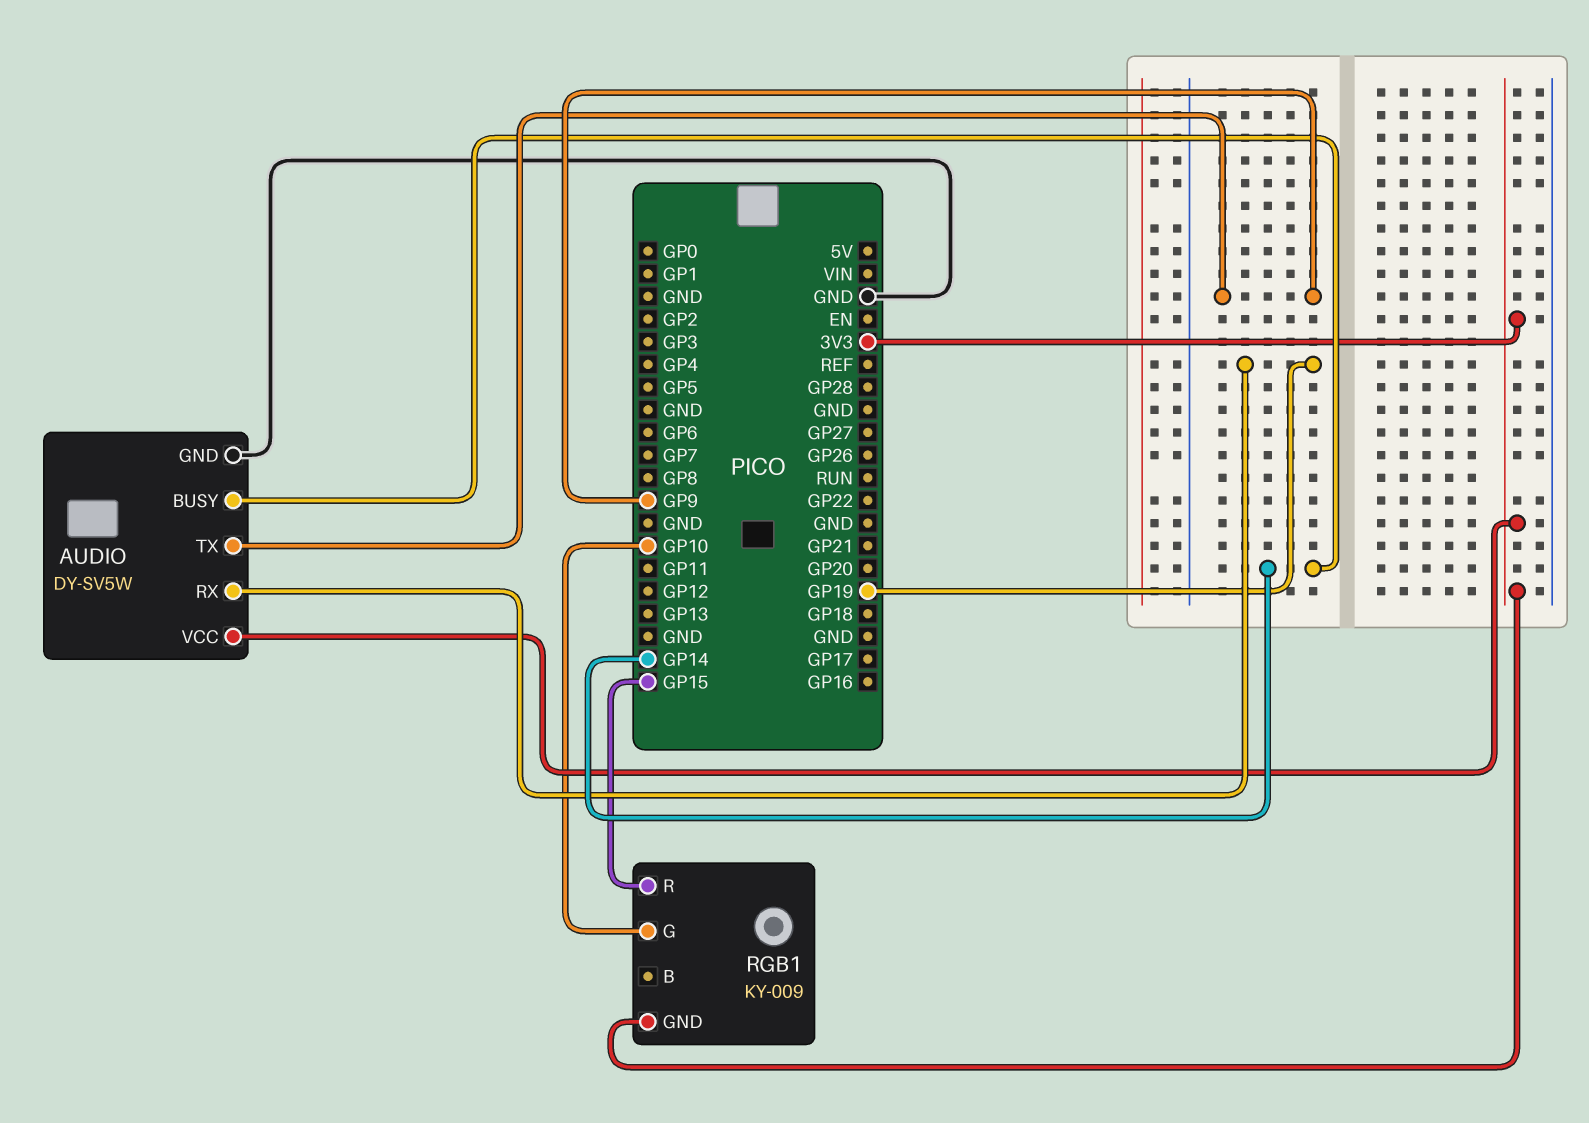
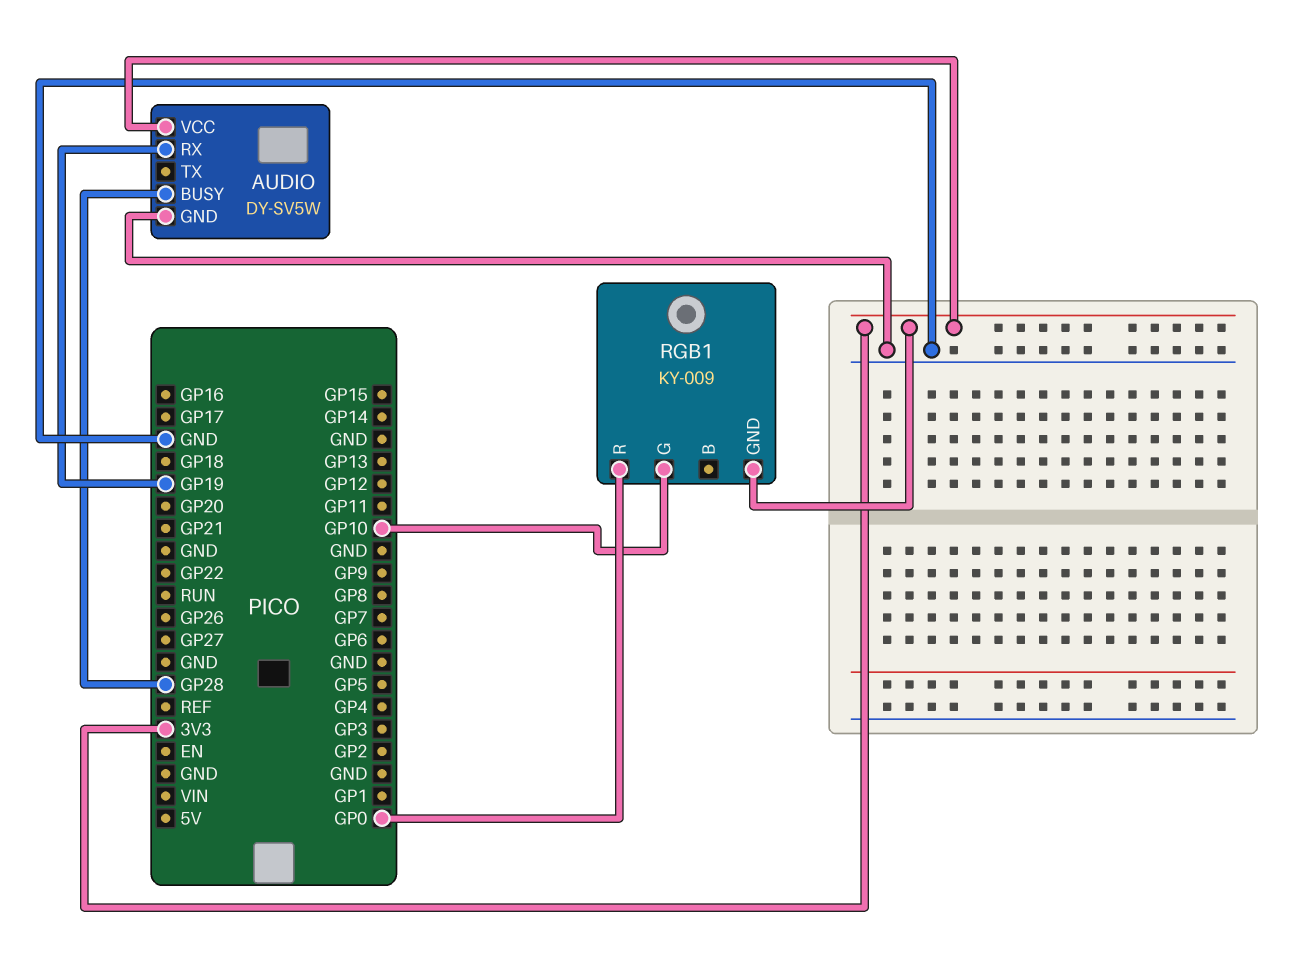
AUDIO pin BUSY: GP14 -> GP28
AUDIO pin TX: GP9 -> none
RGB1 pin R: GP15 -> GP0

